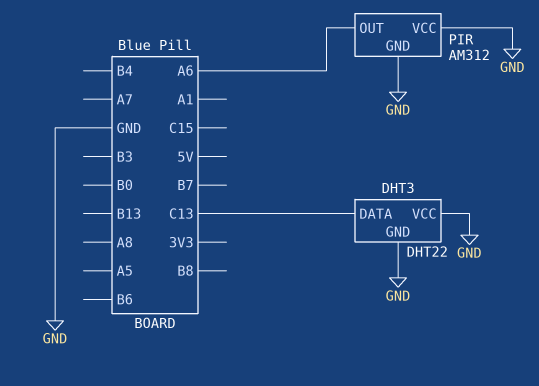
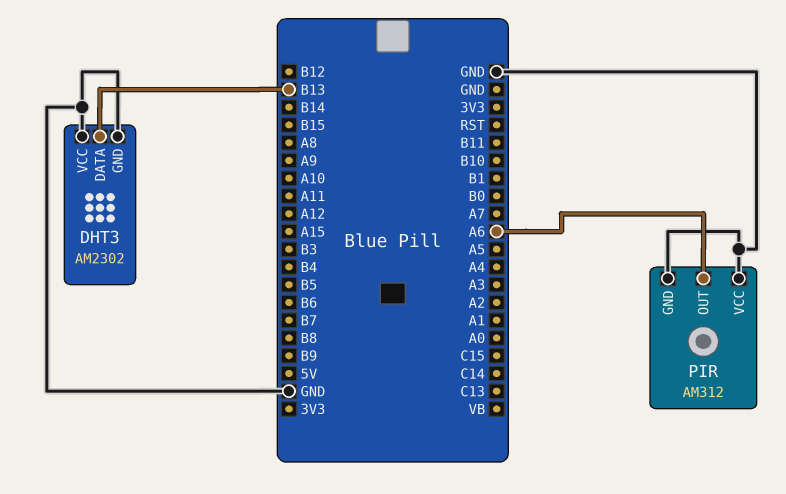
DHT3: DHT22 -> AM2302
DHT3 pin DATA: C13 -> B13

